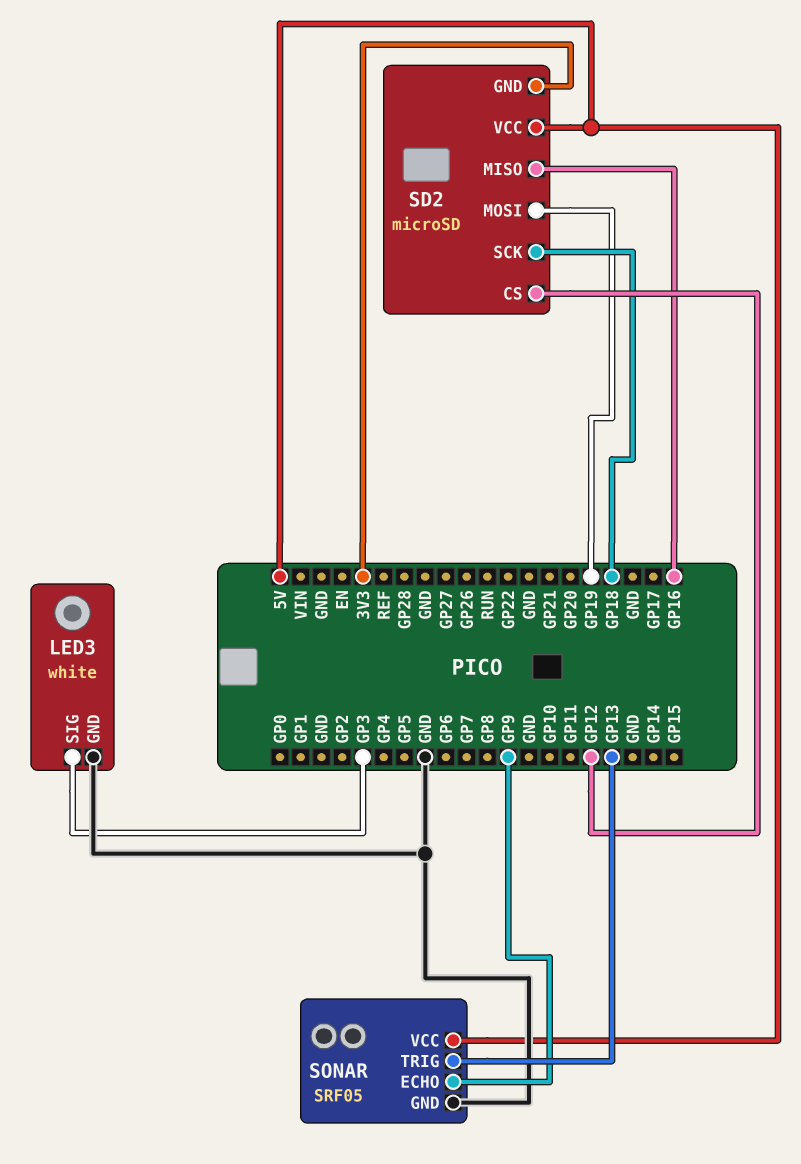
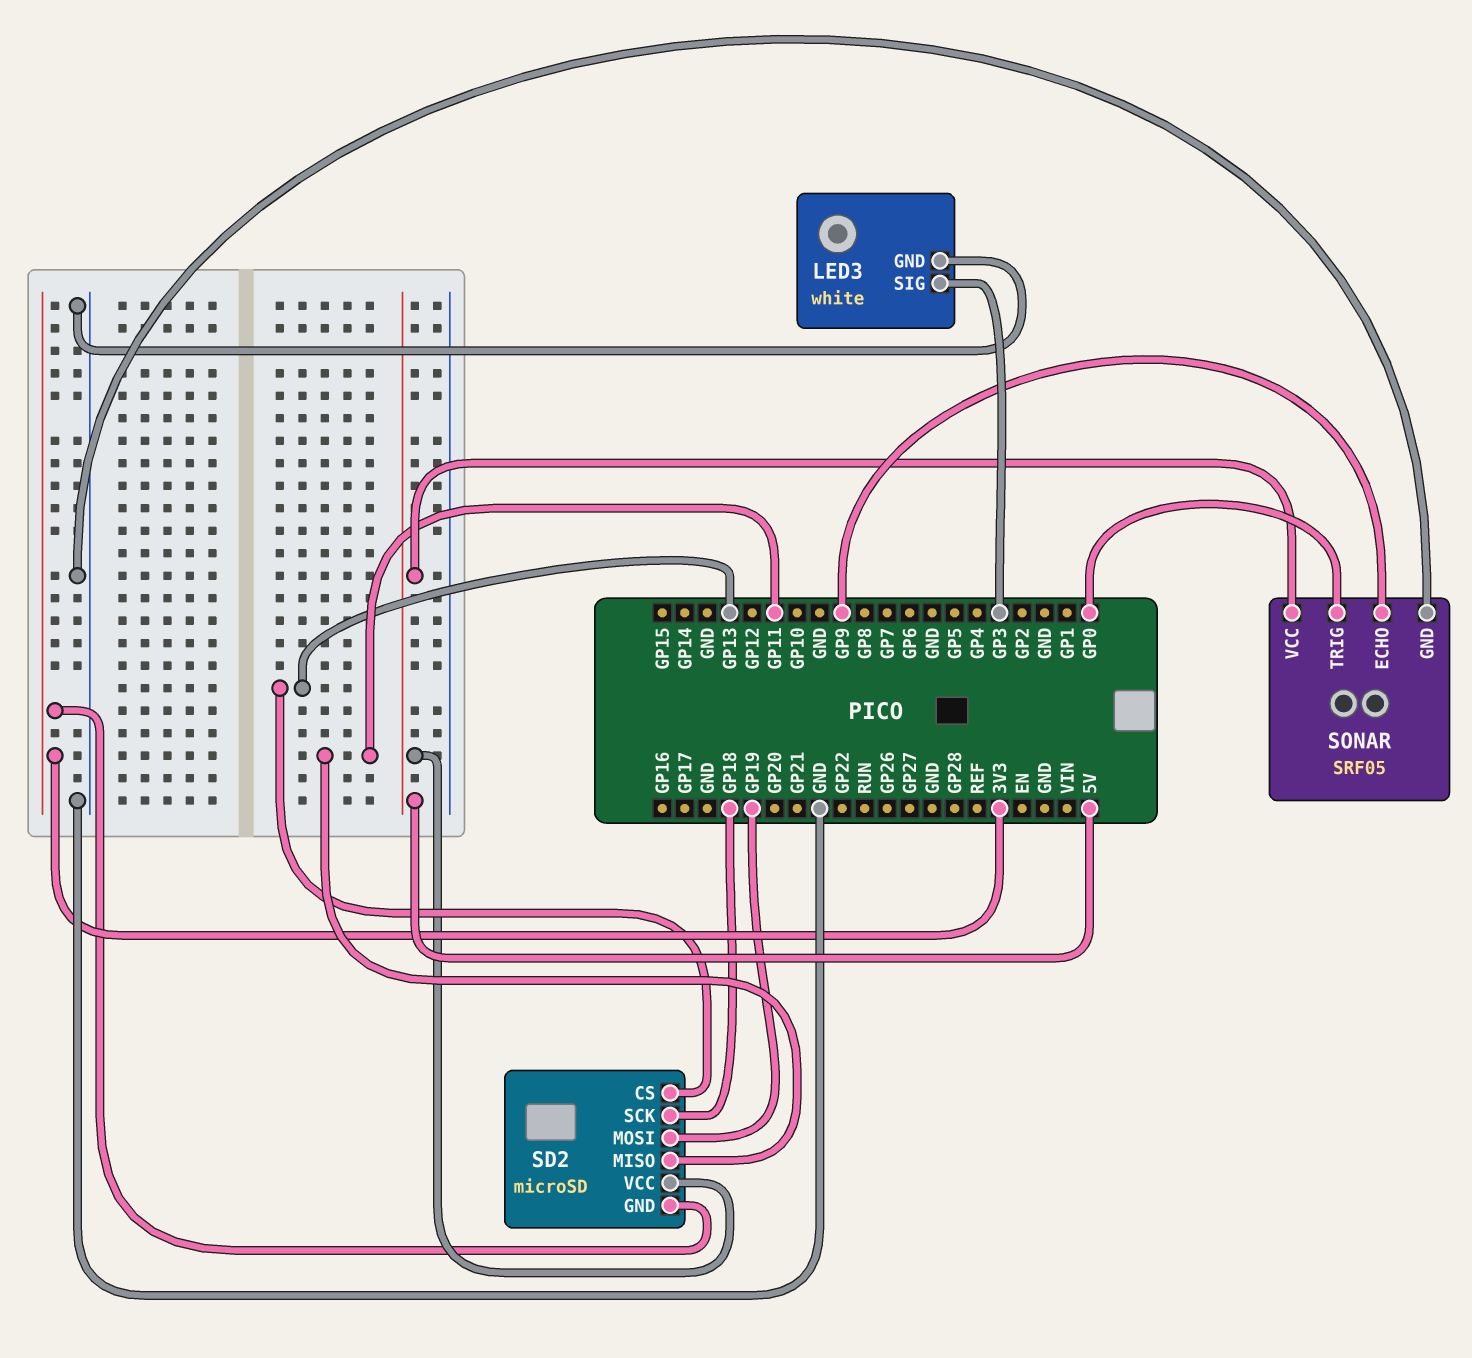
SD2 pin CS: GP12 -> GP13
SD2 pin MISO: GP16 -> GP11
SONAR pin TRIG: GP13 -> GP0

